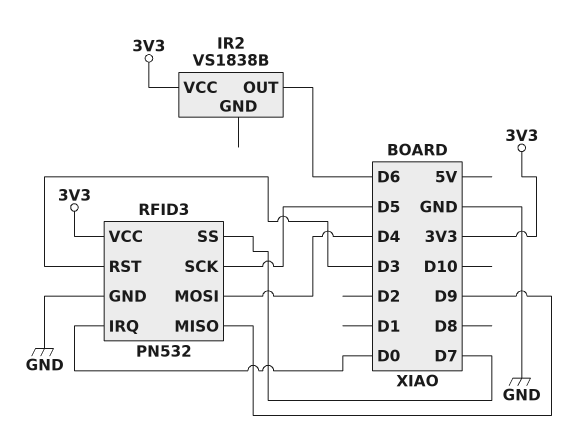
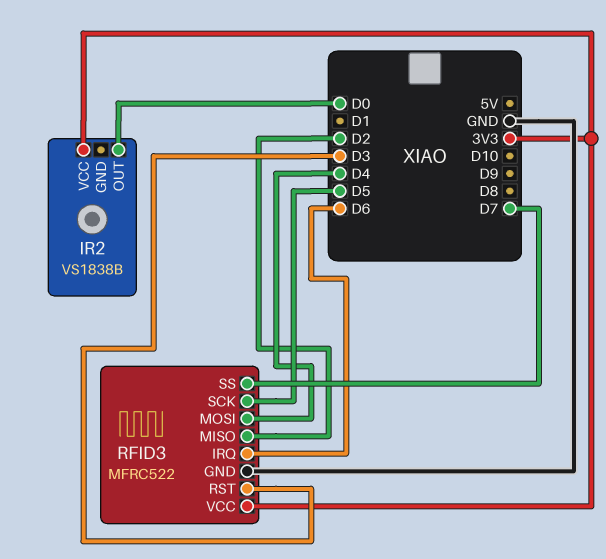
IR2 pin OUT: D6 -> D0
RFID3: PN532 -> MFRC522
RFID3 pin IRQ: D0 -> D6
RFID3 pin MISO: D9 -> D2

